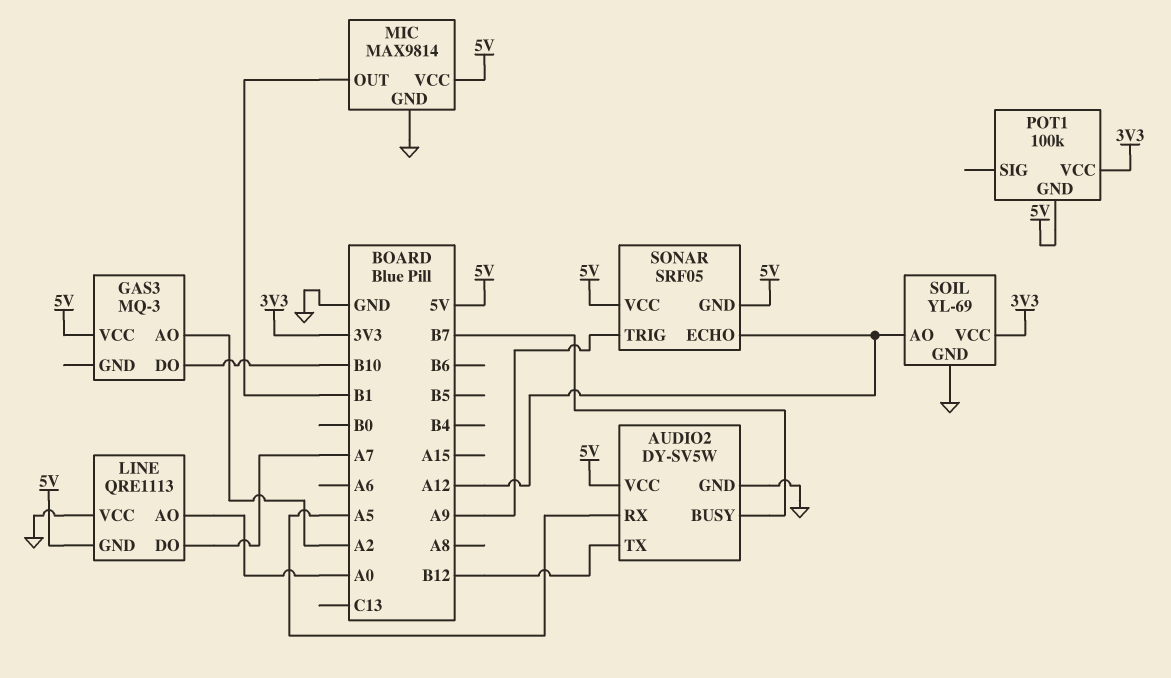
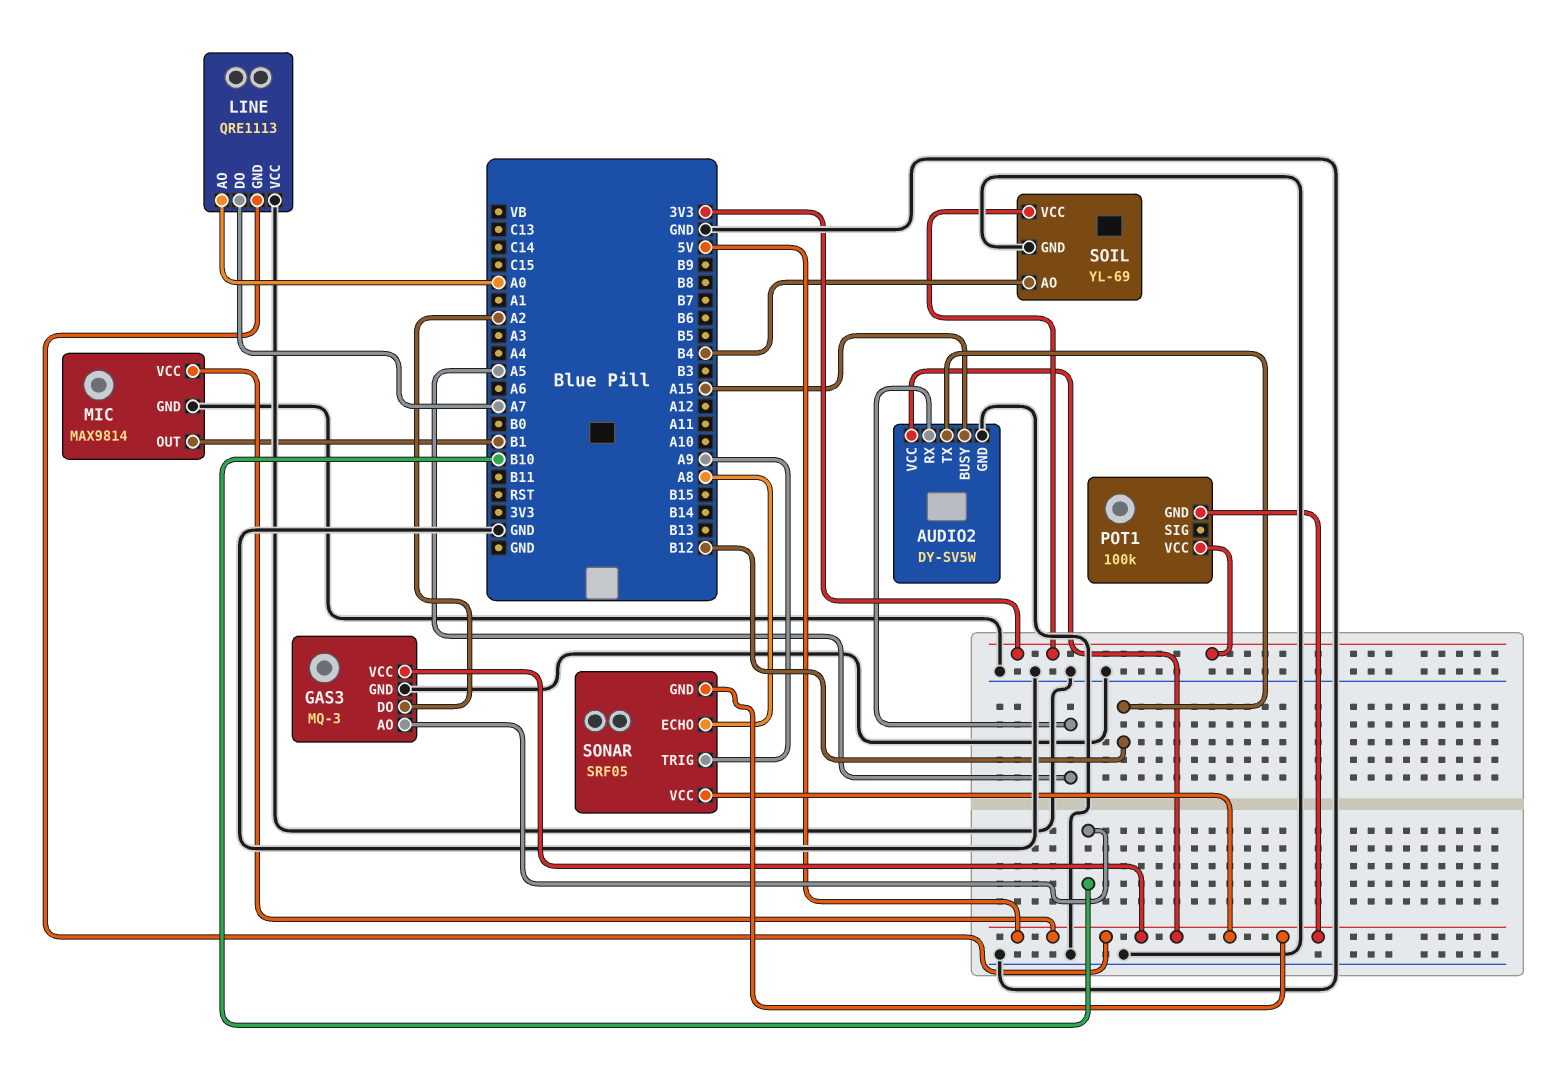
AUDIO2 pin BUSY: B7 -> A15
GAS3 pin AO: A2 -> B10
GAS3 pin DO: B10 -> A2
GAS3 pin GND: none -> GND
SOIL pin AO: A12 -> B4
SONAR pin ECHO: A12 -> A8

